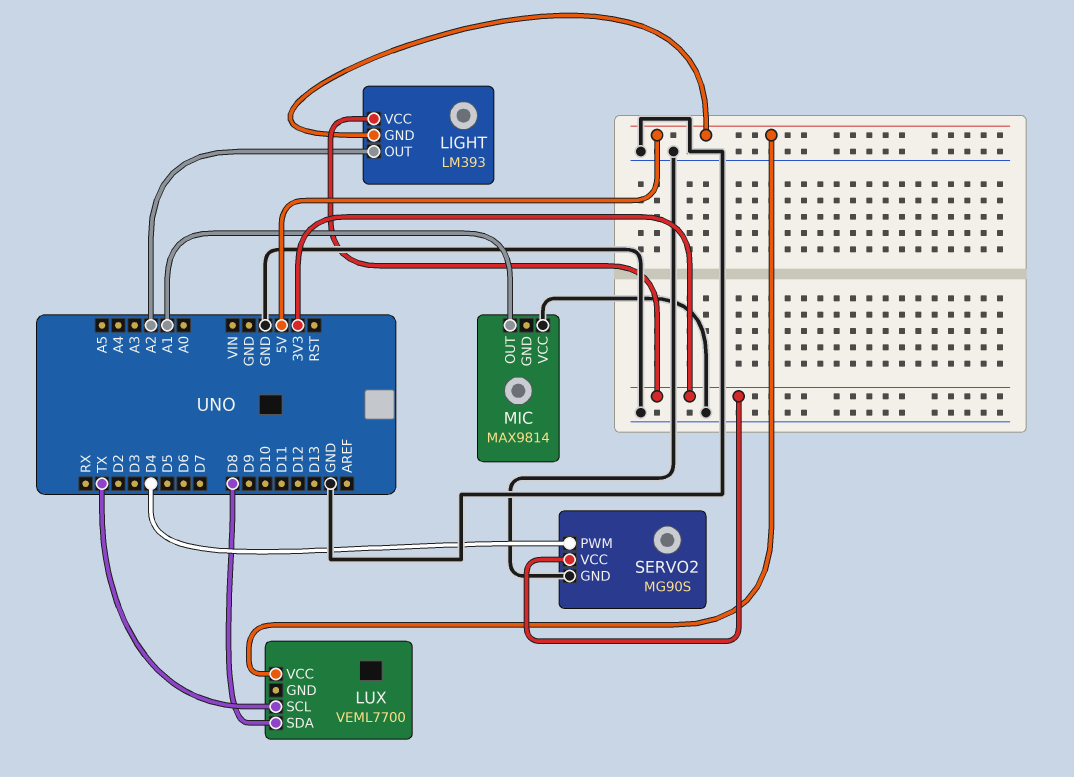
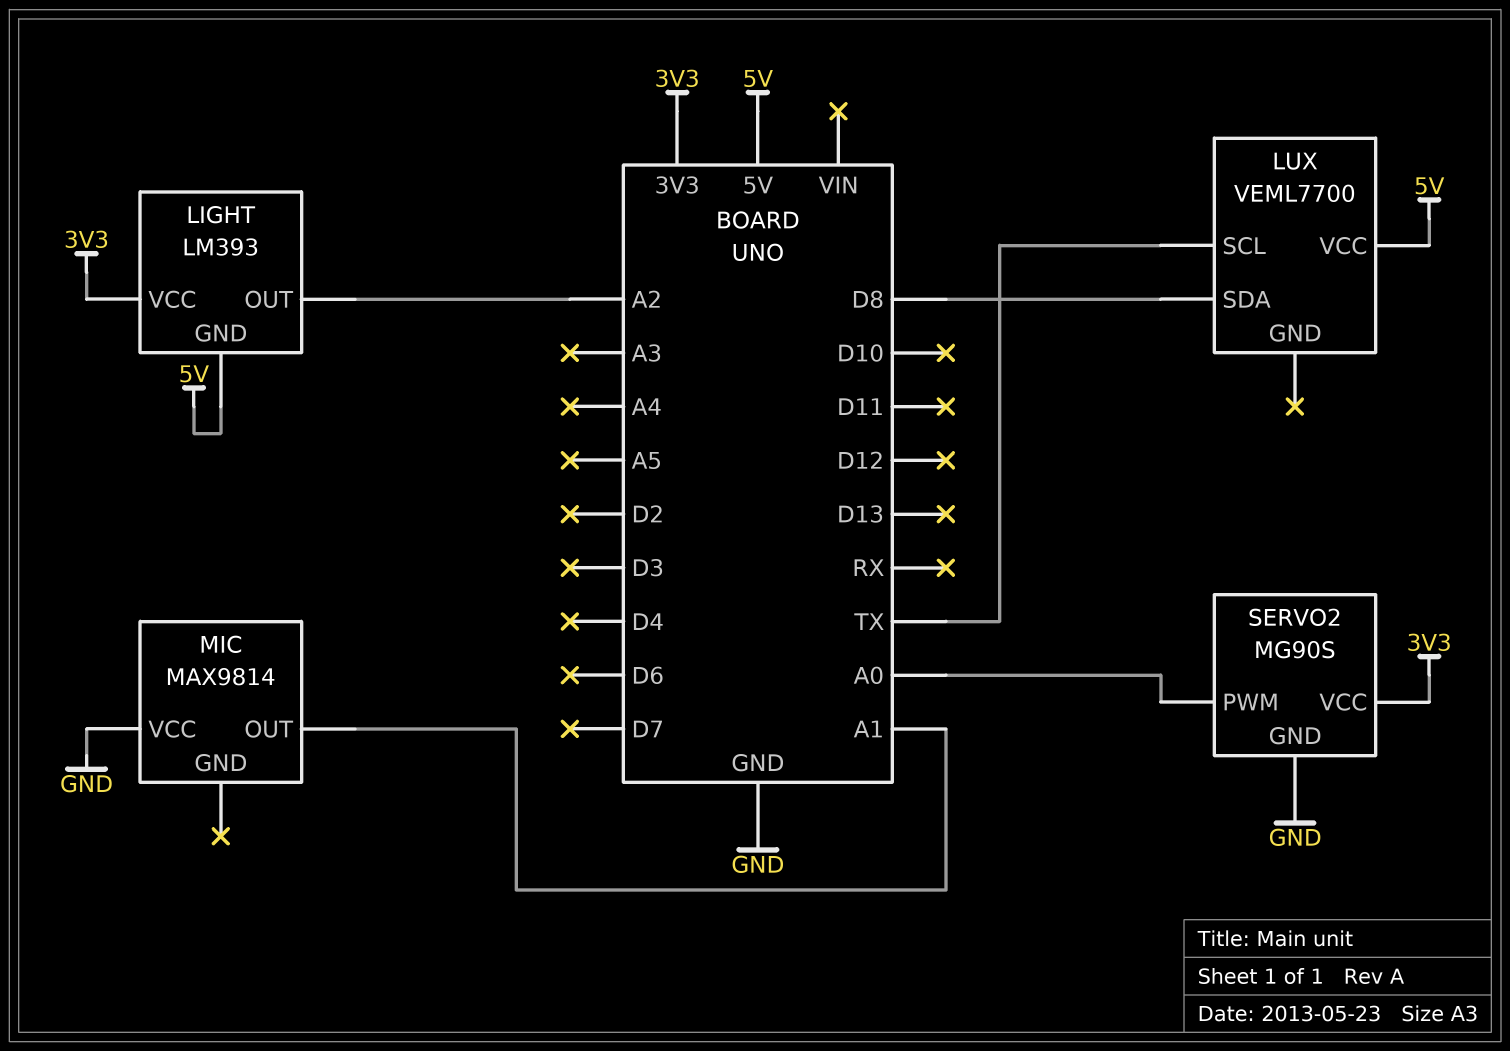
SERVO2 pin PWM: D4 -> A0

